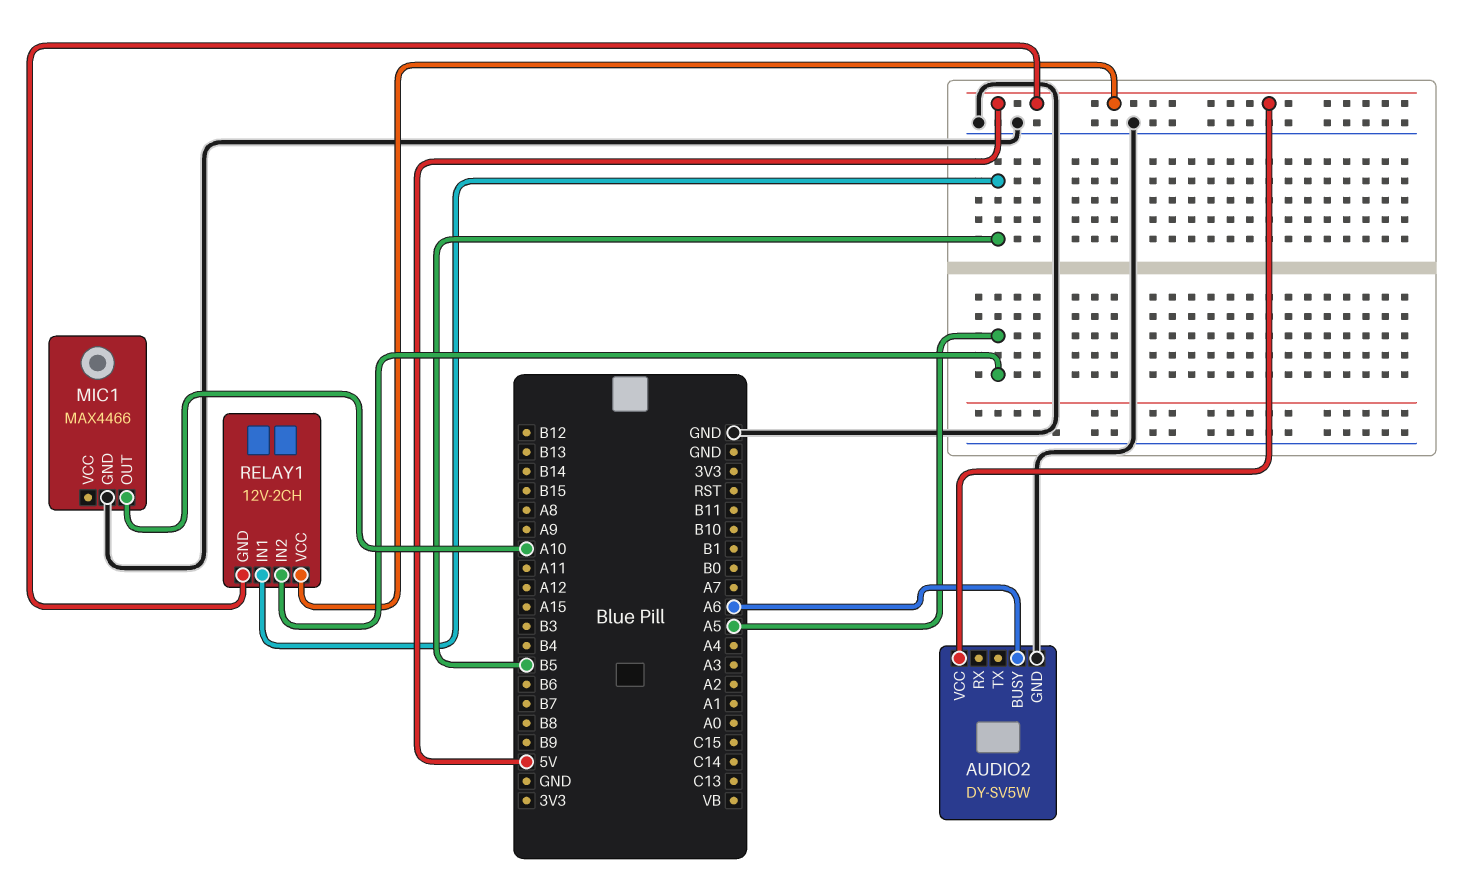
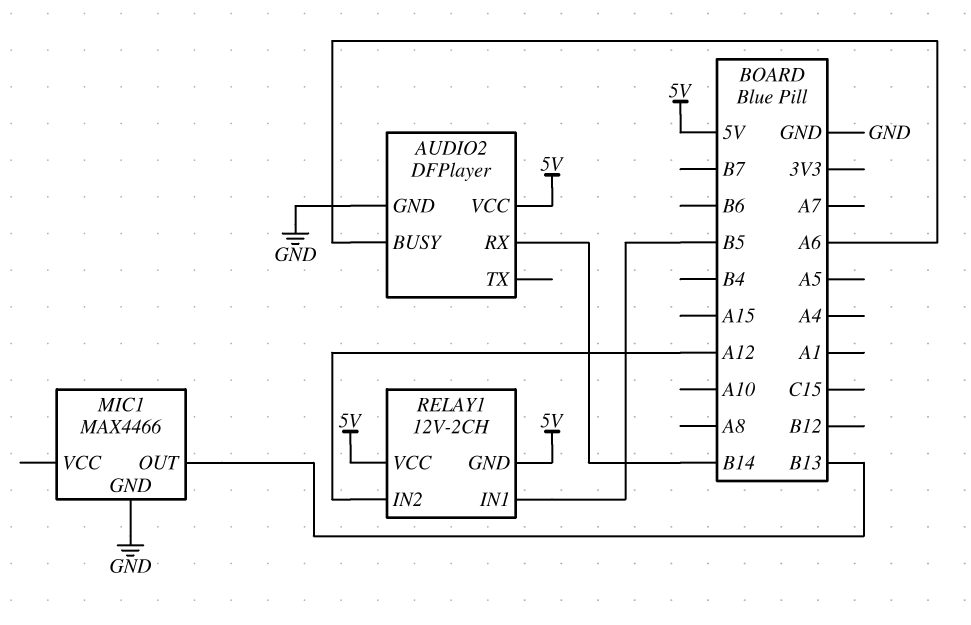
AUDIO2: DY-SV5W -> DFPlayer
AUDIO2 pin RX: none -> B14
MIC1 pin OUT: A10 -> B13
RELAY1 pin IN2: A5 -> A12

